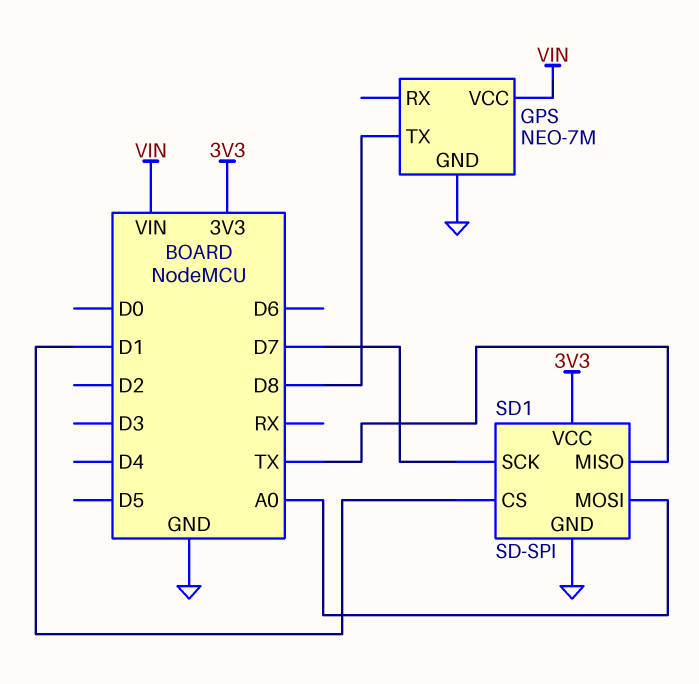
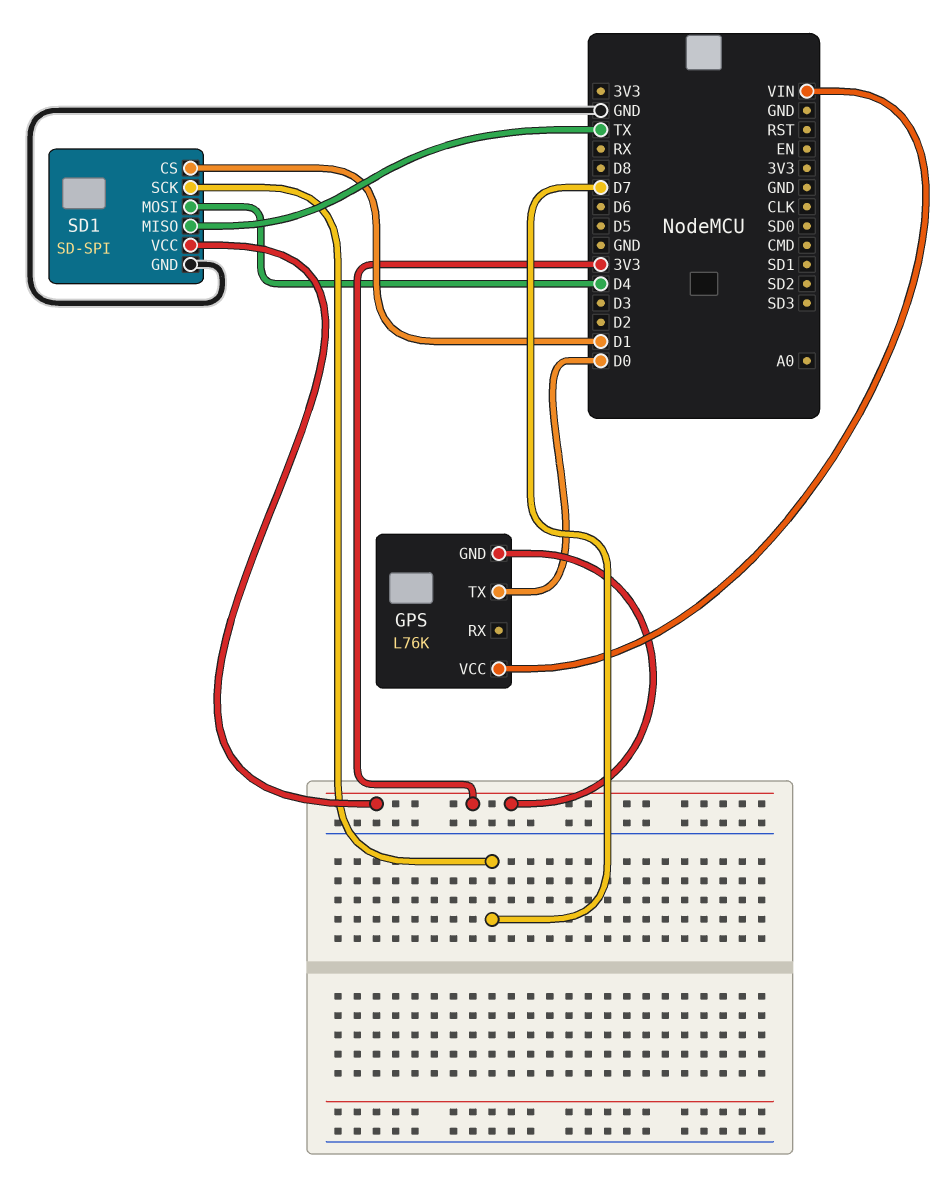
GPS: NEO-7M -> L76K
GPS pin GND: GND -> 3V3
GPS pin TX: D8 -> D0
SD1 pin MOSI: A0 -> D4

